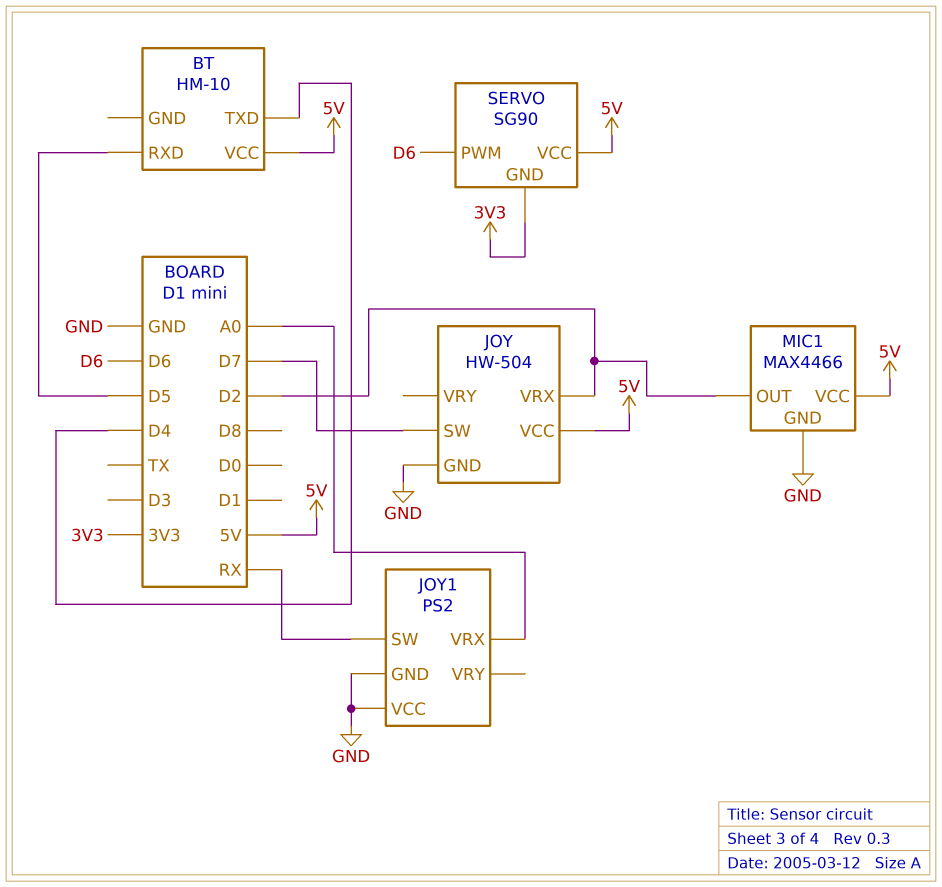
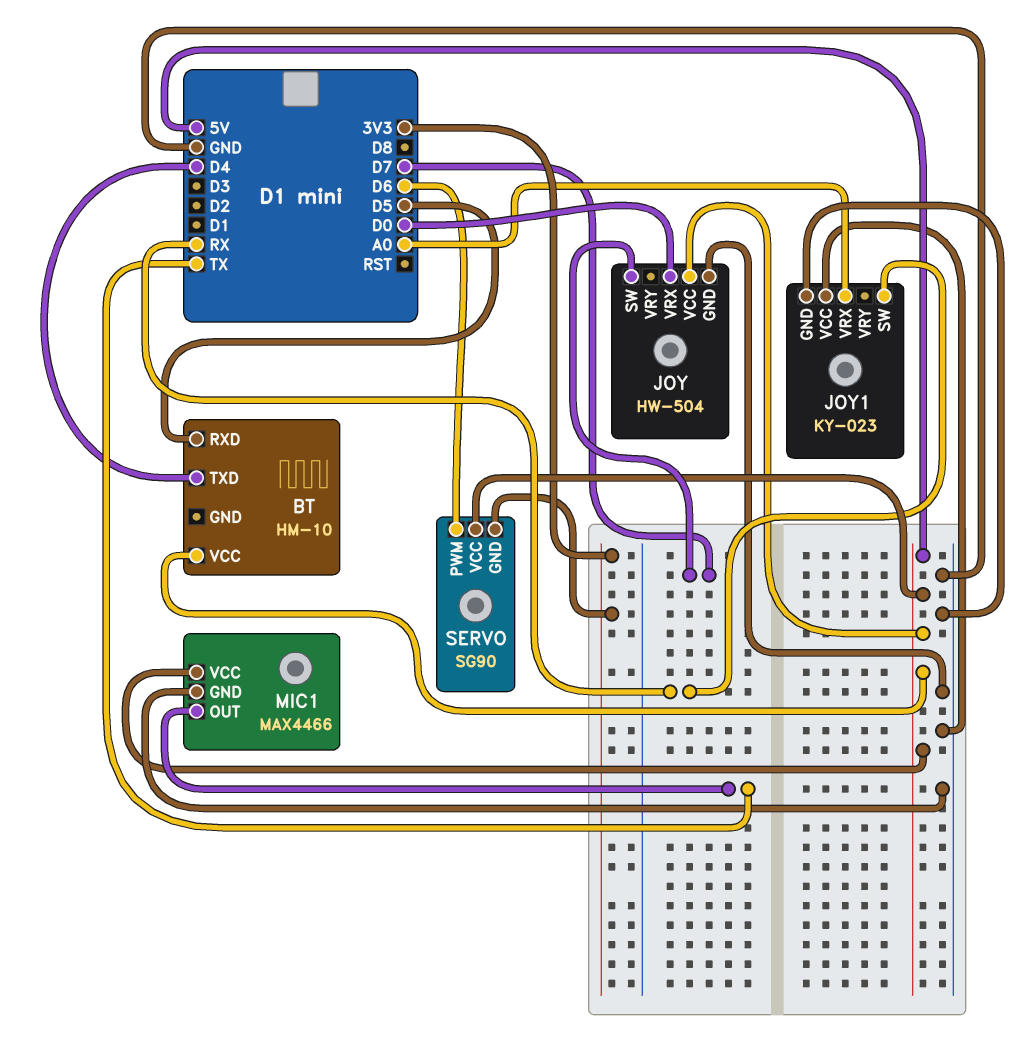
JOY pin VRX: D2 -> D0
JOY1: PS2 -> KY-023
MIC1 pin OUT: D2 -> TX

